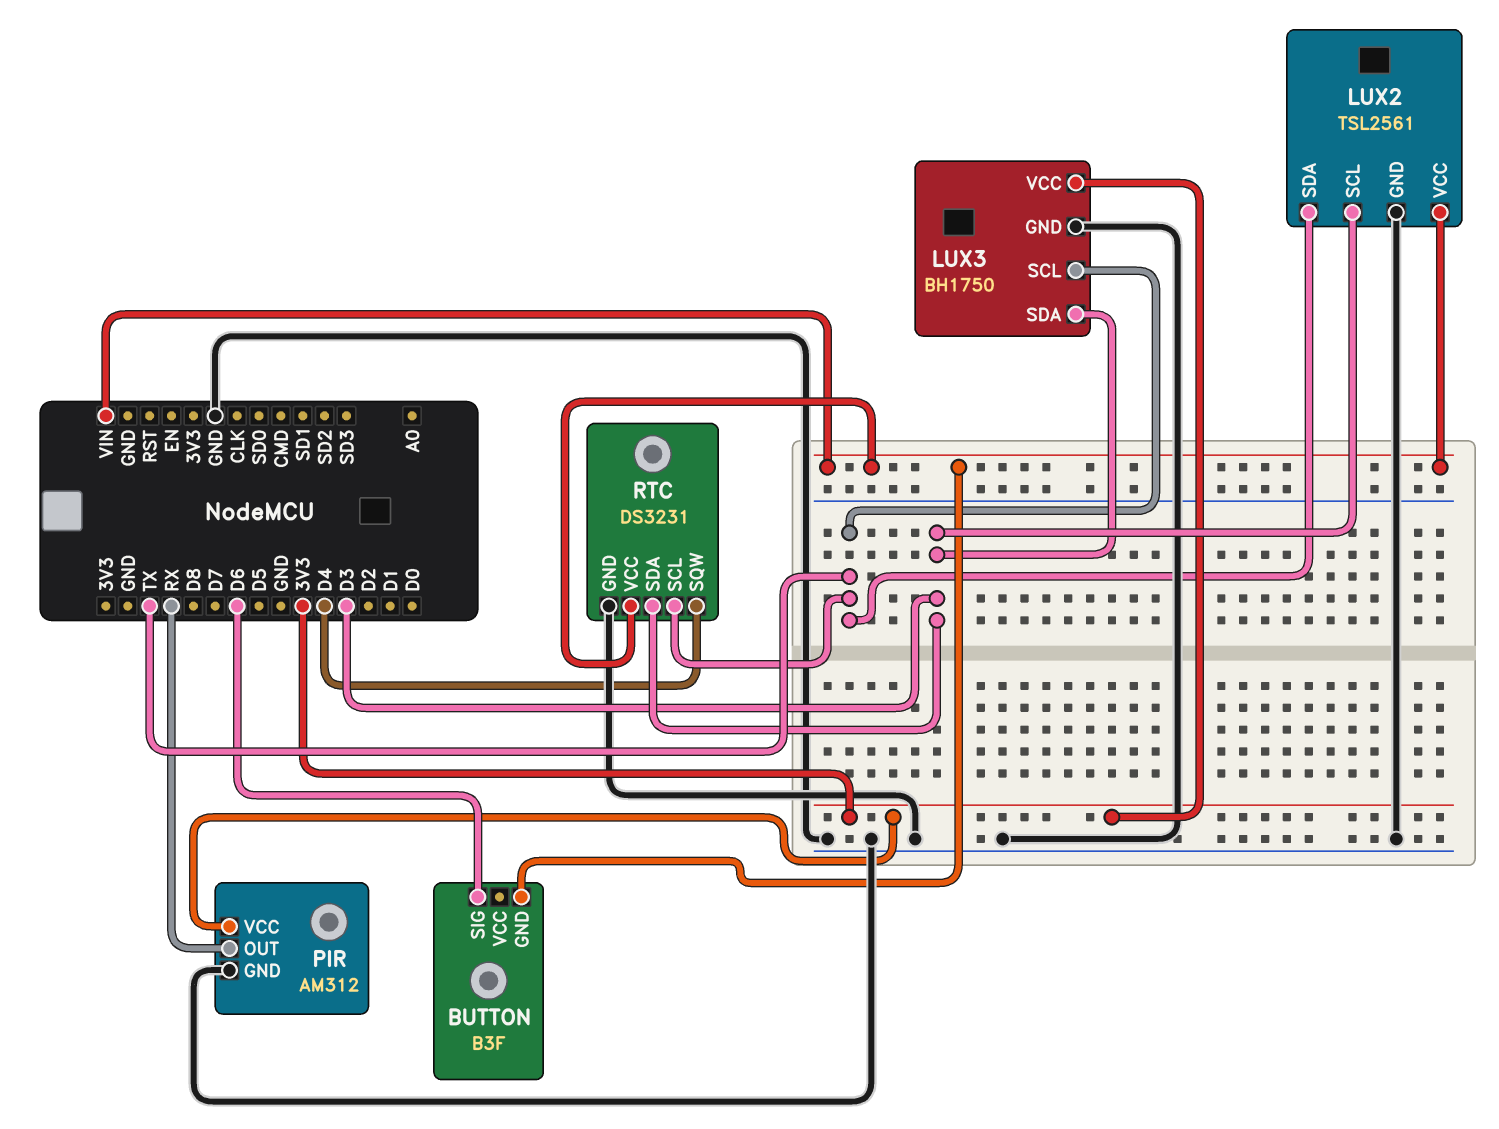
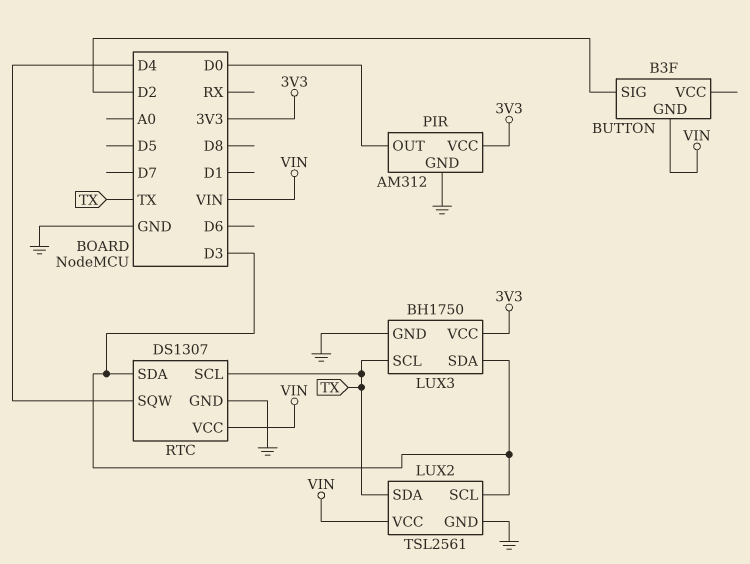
BUTTON pin SIG: D6 -> D2
PIR pin OUT: RX -> D0
RTC: DS3231 -> DS1307

